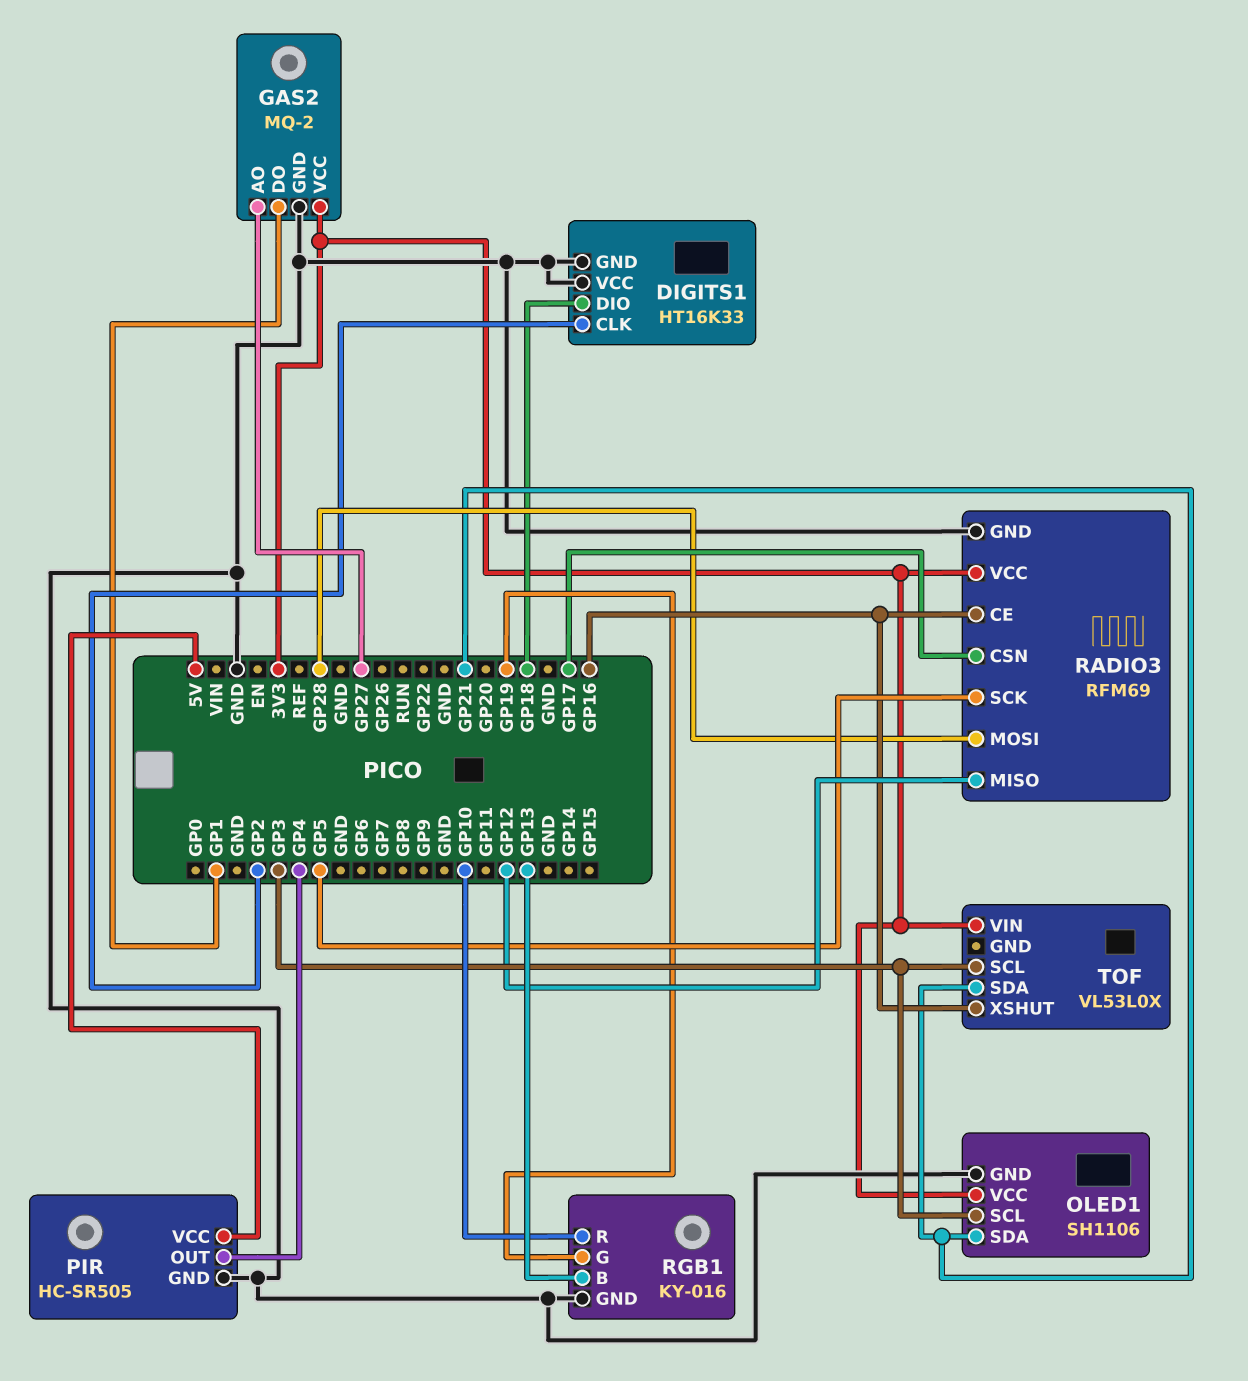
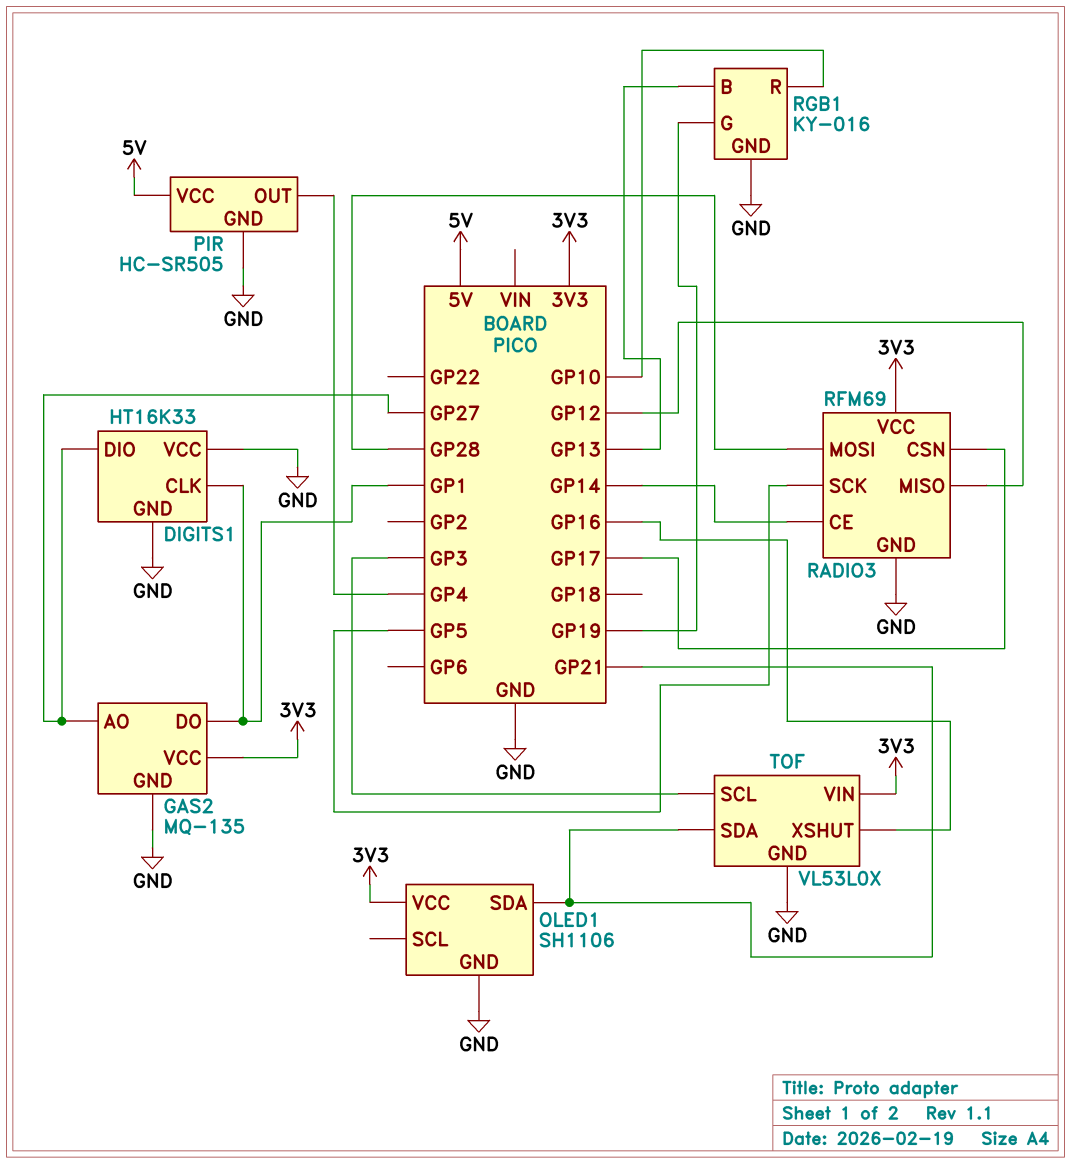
DIGITS1 pin CLK: GP2 -> GP1
DIGITS1 pin DIO: GP18 -> GP27
GAS2: MQ-2 -> MQ-135
OLED1 pin SCL: GP3 -> none
RADIO3 pin CE: GP16 -> GP14
TOF pin GND: none -> GND

